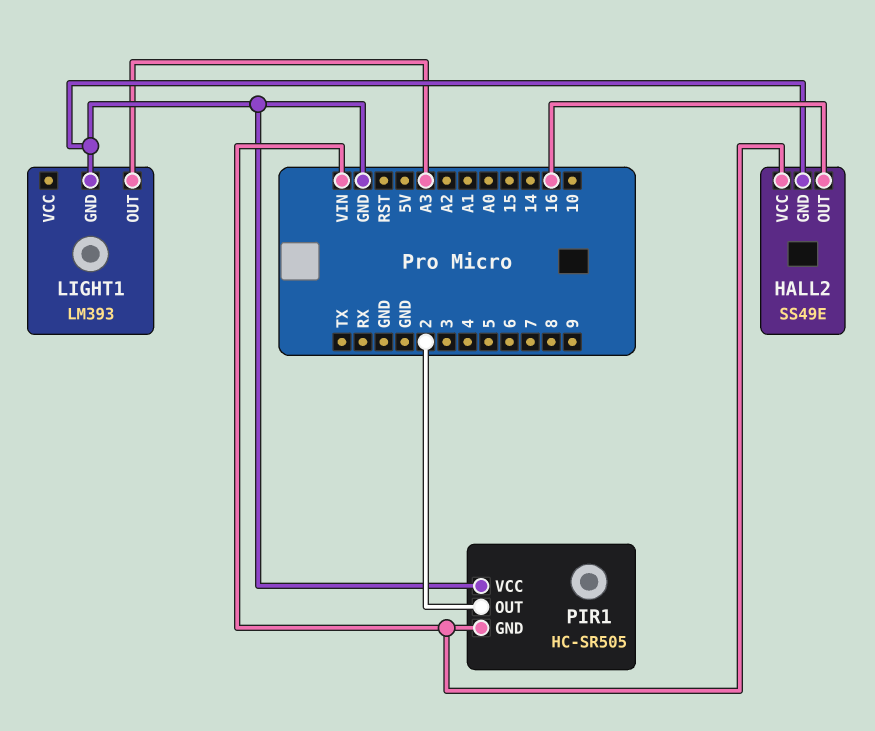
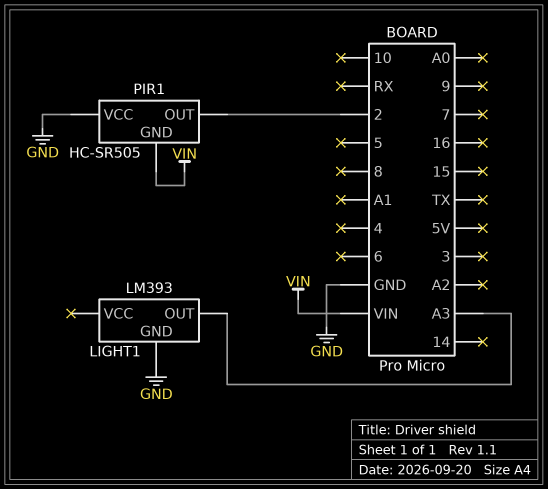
HALL2: SS49E -> none
HALL2 pin GND: GND -> none
HALL2 pin OUT: 16 -> none
HALL2 pin VCC: VIN -> none

